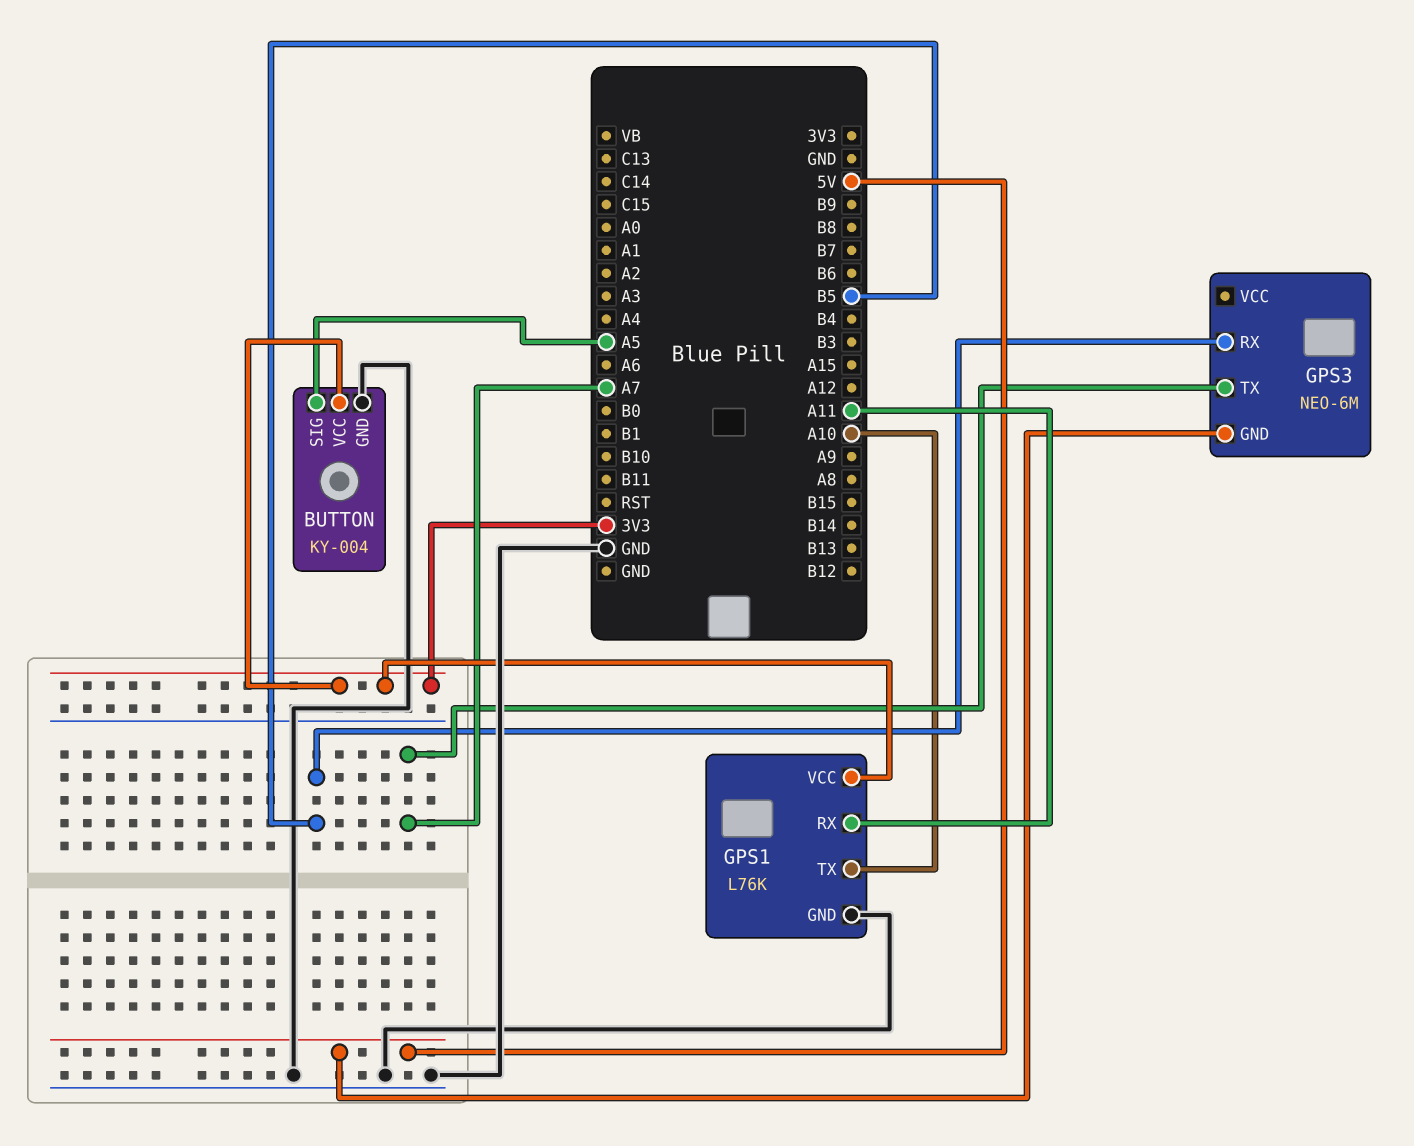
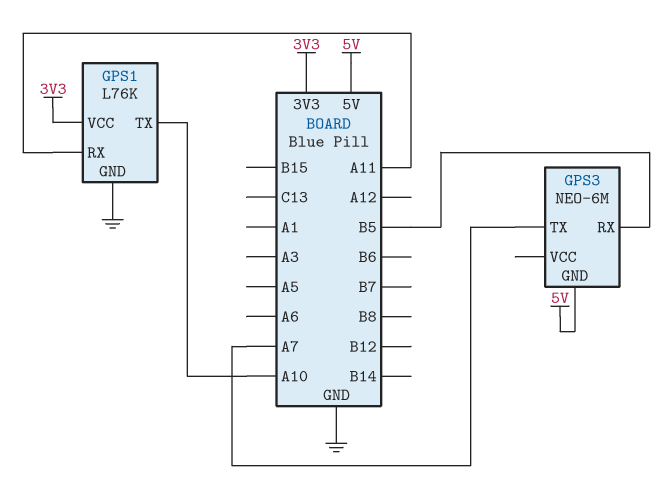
BUTTON: KY-004 -> none
BUTTON pin GND: GND -> none
BUTTON pin SIG: A5 -> none
BUTTON pin VCC: 3V3 -> none

